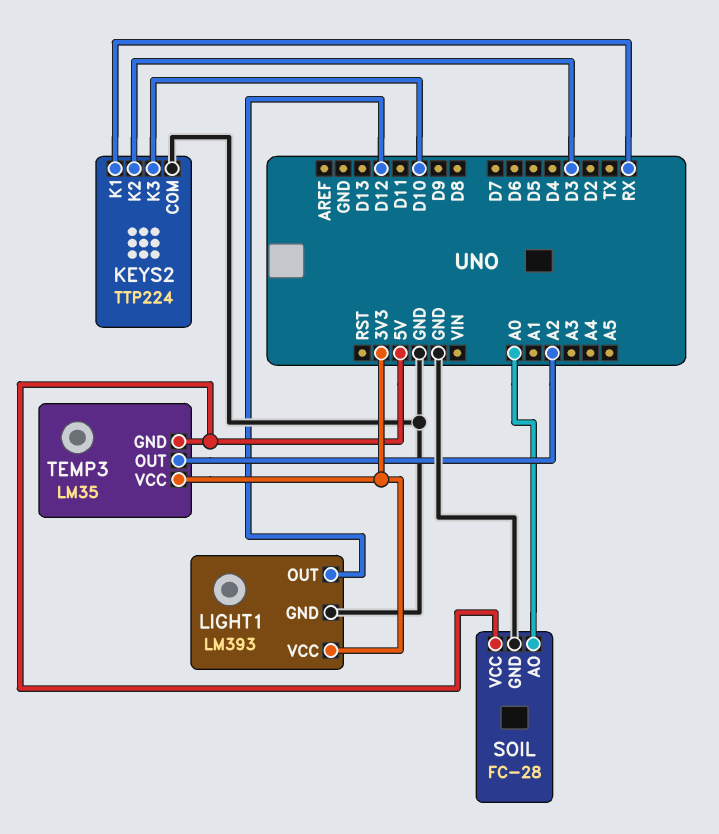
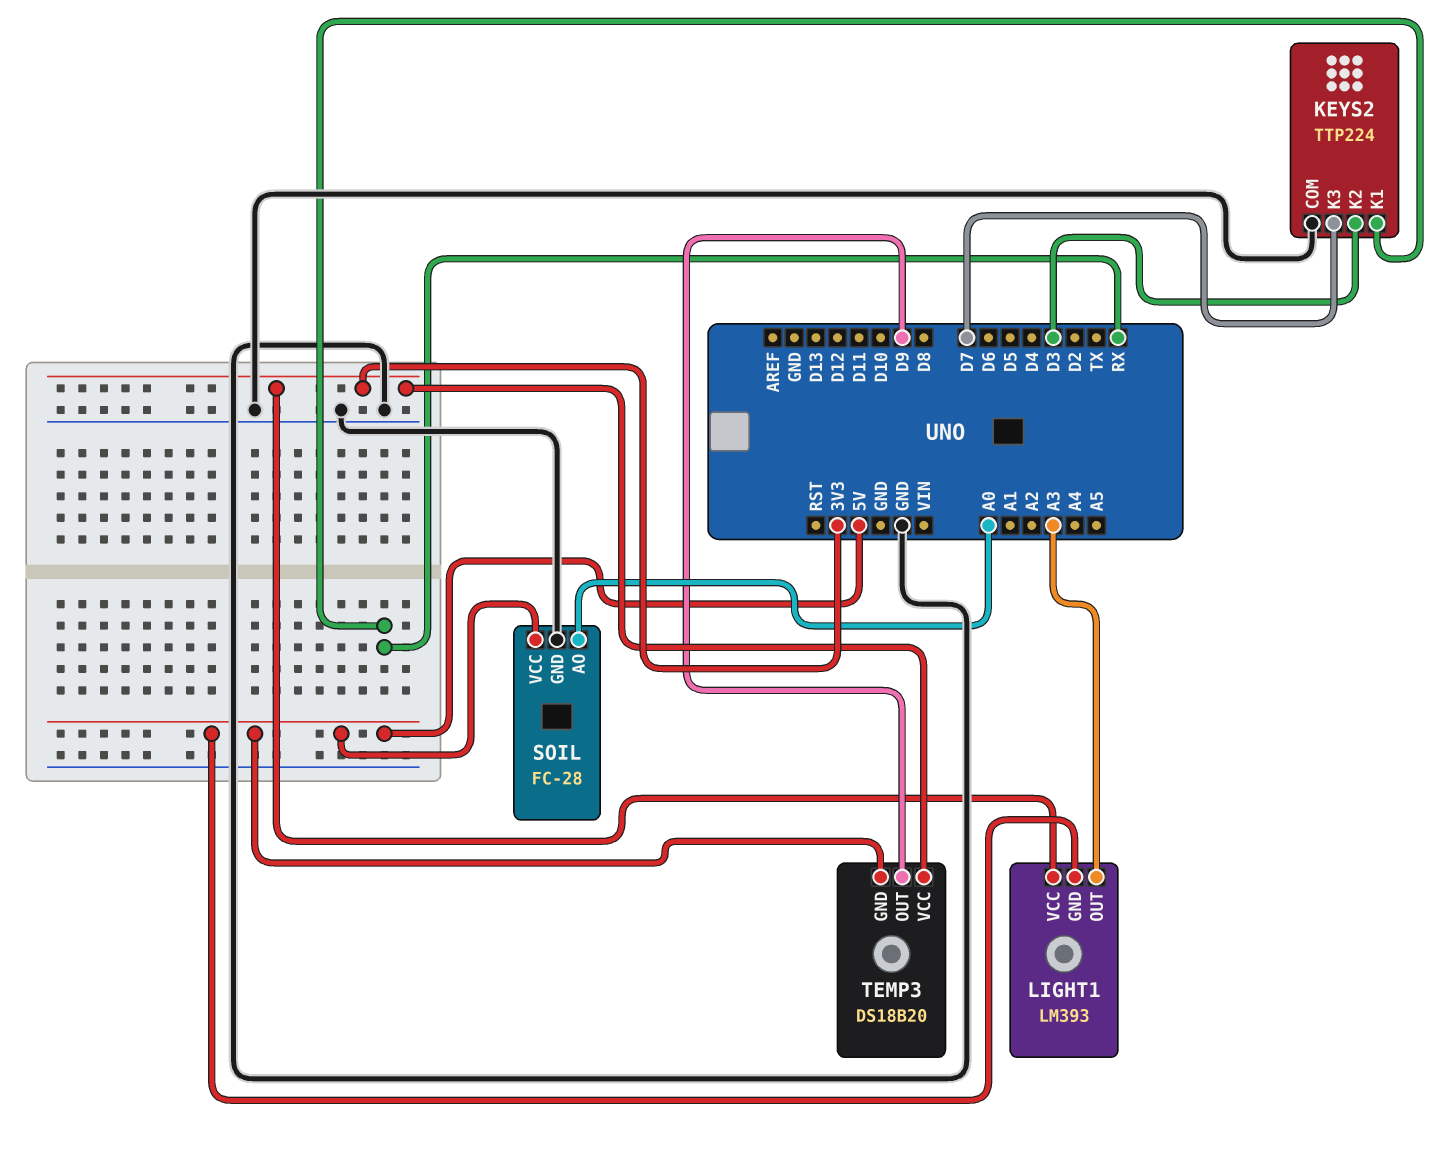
KEYS2 pin K3: D10 -> D7
LIGHT1 pin GND: GND -> 5V
LIGHT1 pin OUT: D12 -> A3
TEMP3: LM35 -> DS18B20
TEMP3 pin OUT: A2 -> D9

